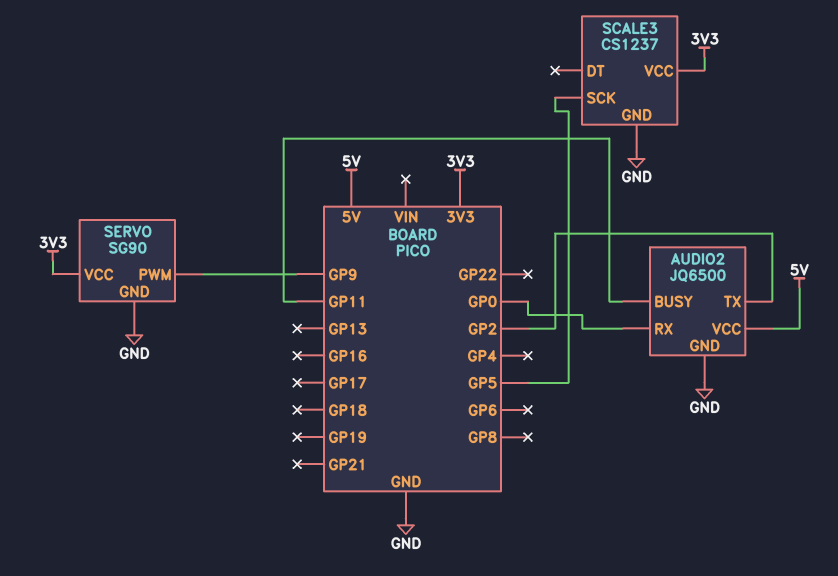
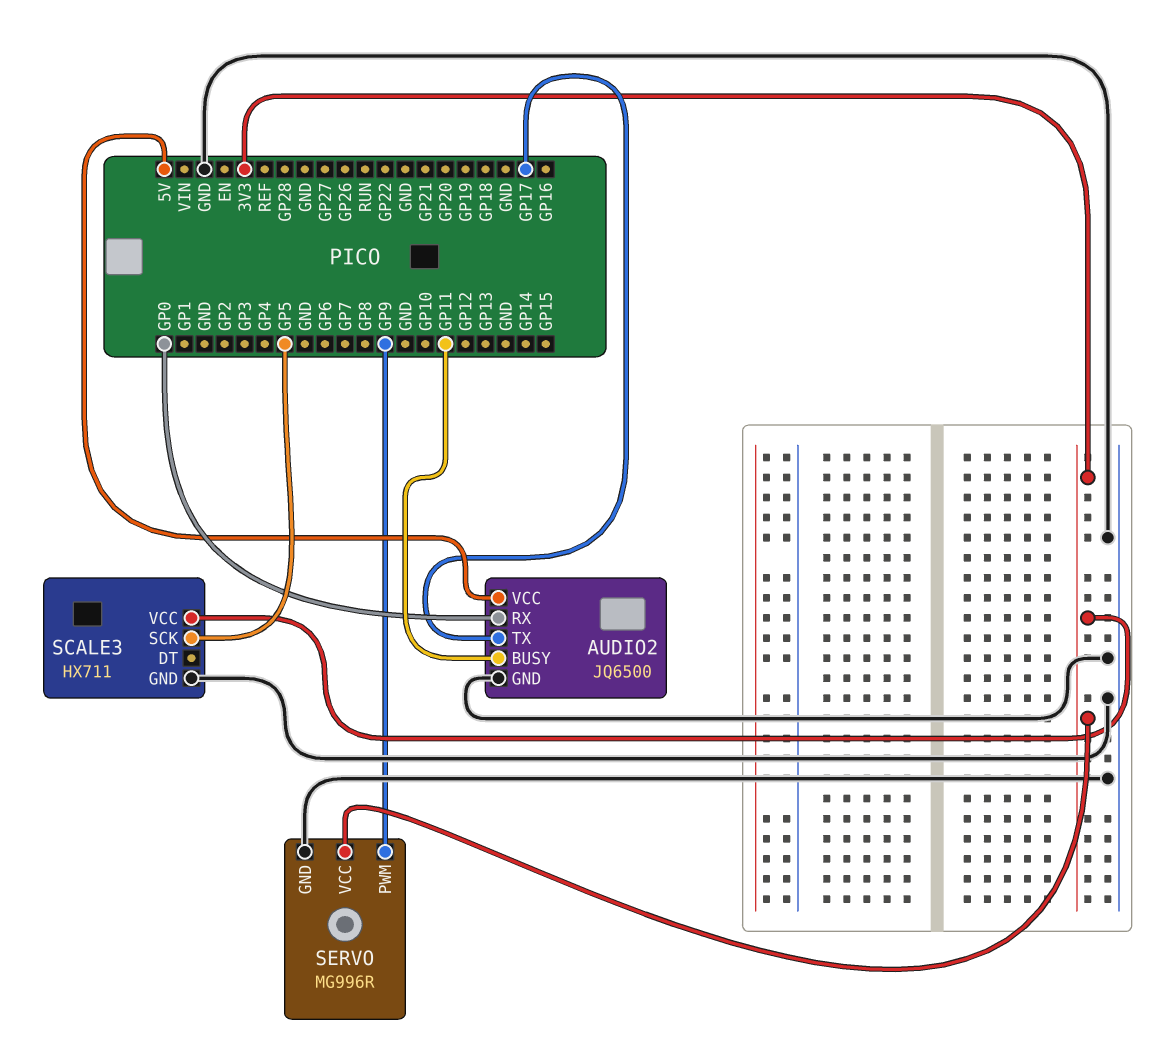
AUDIO2 pin TX: GP2 -> GP17
SCALE3: CS1237 -> HX711
SERVO: SG90 -> MG996R

